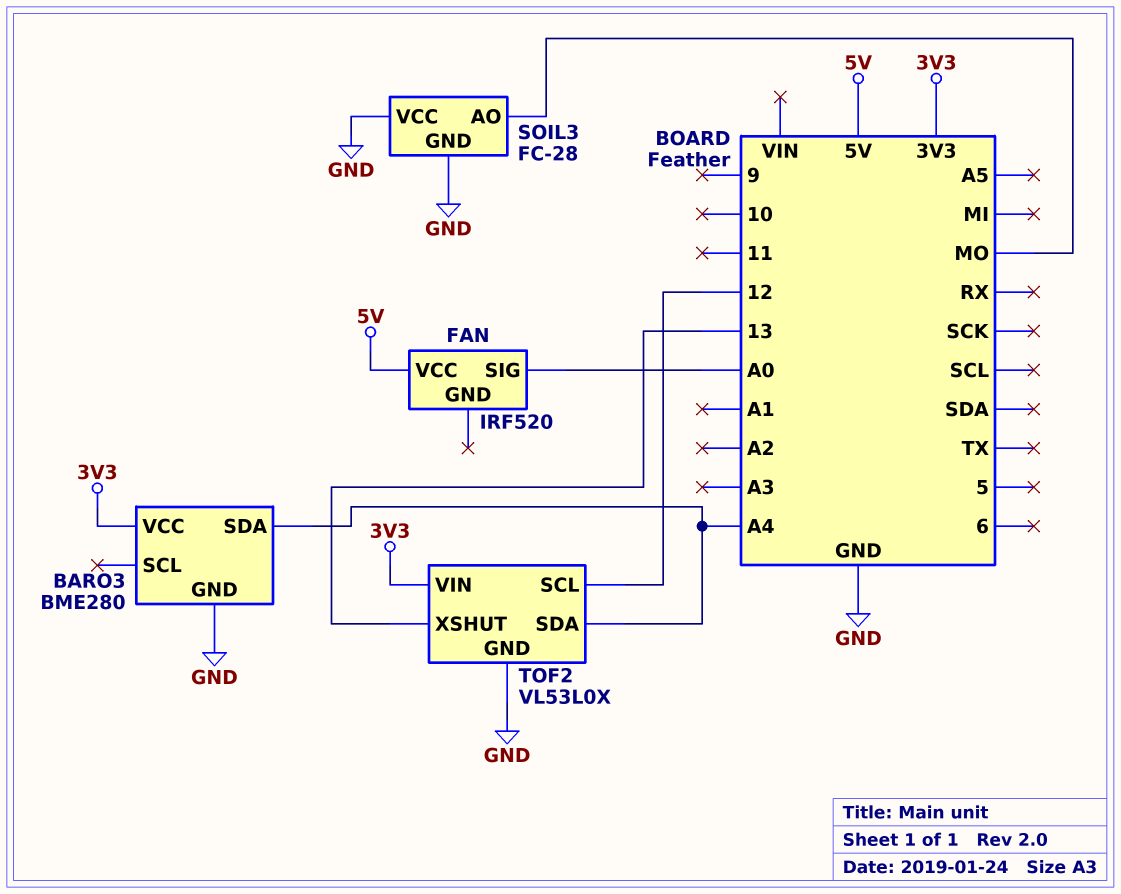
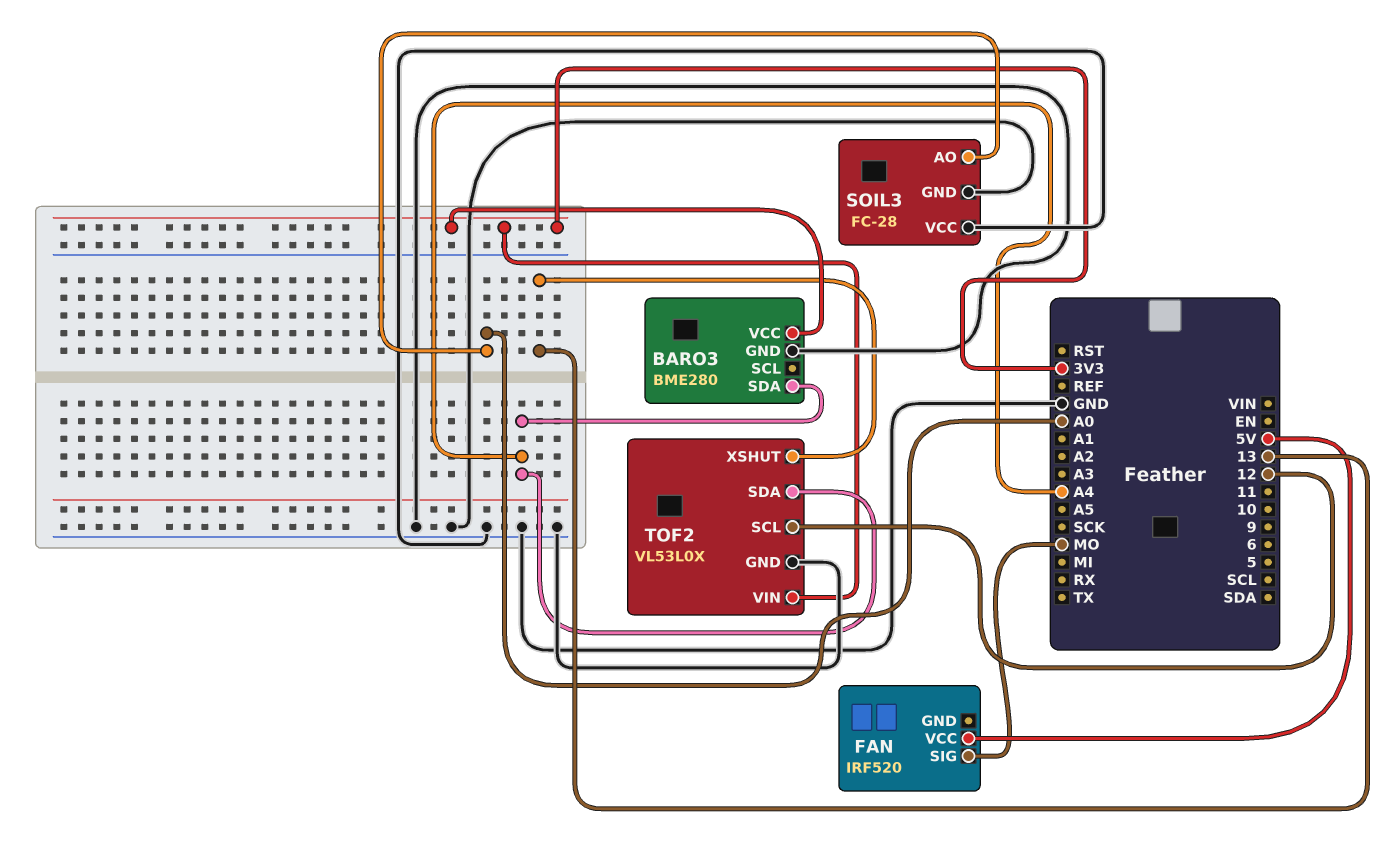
FAN pin SIG: A0 -> MO
SOIL3 pin AO: MO -> A0

